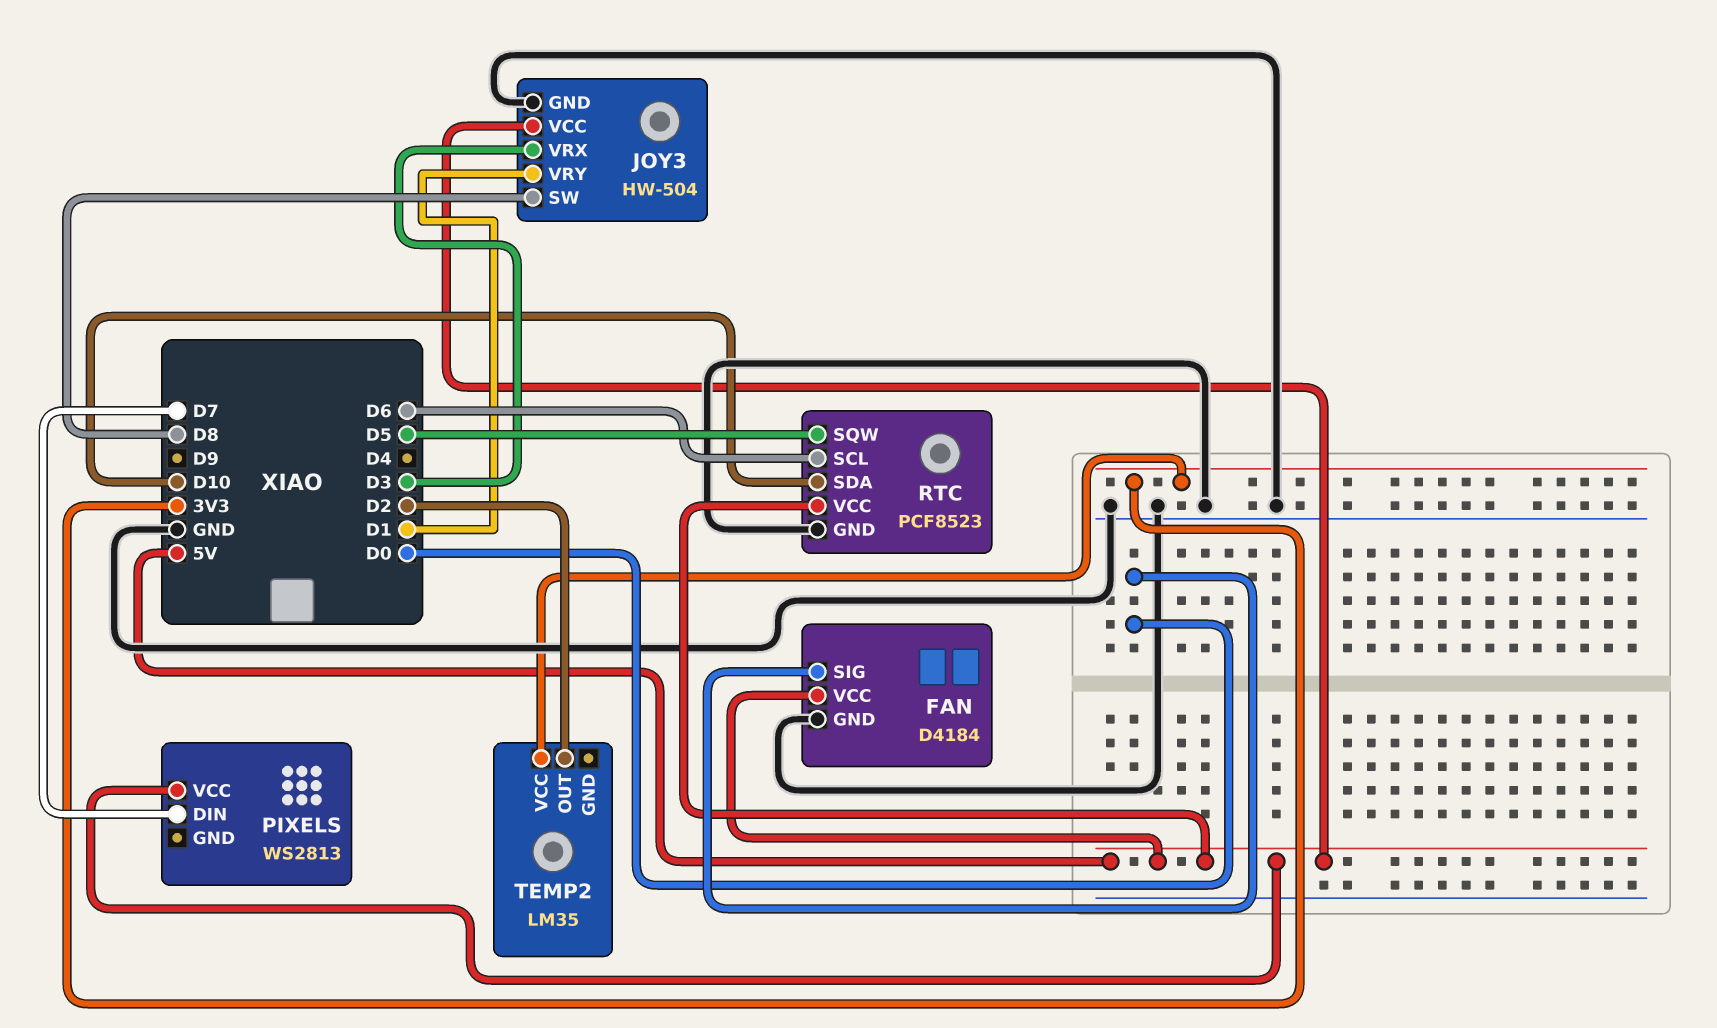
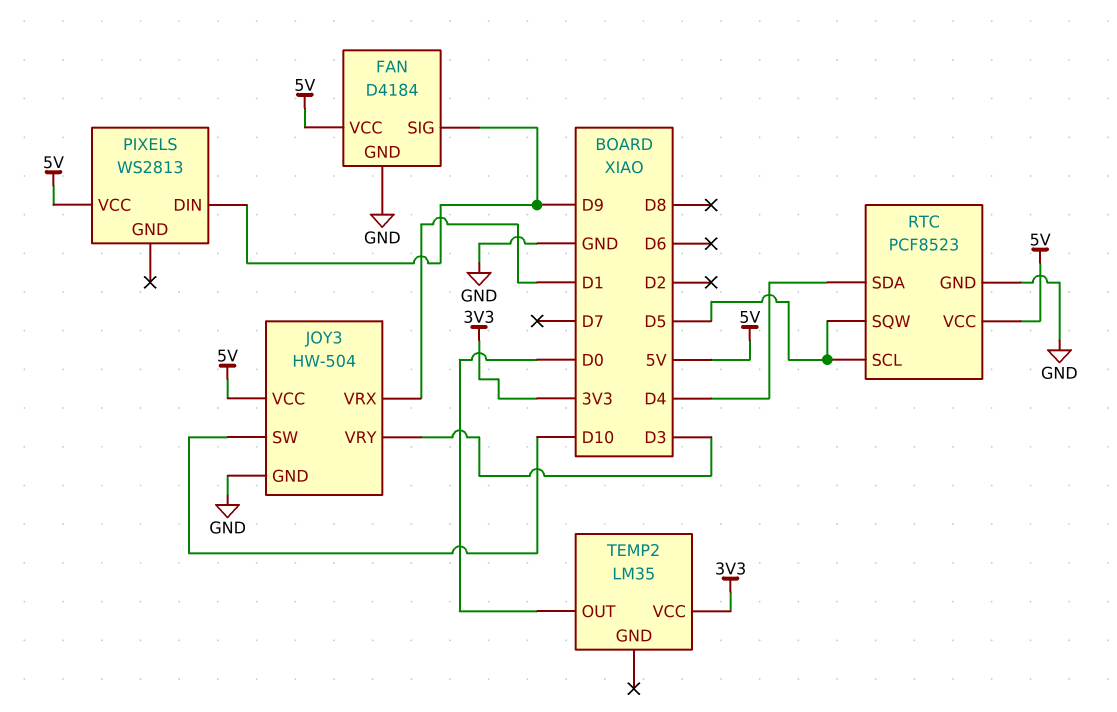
FAN pin SIG: D0 -> D9
JOY3 pin SW: D8 -> D10
JOY3 pin VRX: D3 -> D1
JOY3 pin VRY: D1 -> D3
PIXELS pin DIN: D7 -> D9
RTC pin SCL: D6 -> D5
RTC pin SDA: D10 -> D4
TEMP2 pin OUT: D2 -> D0

